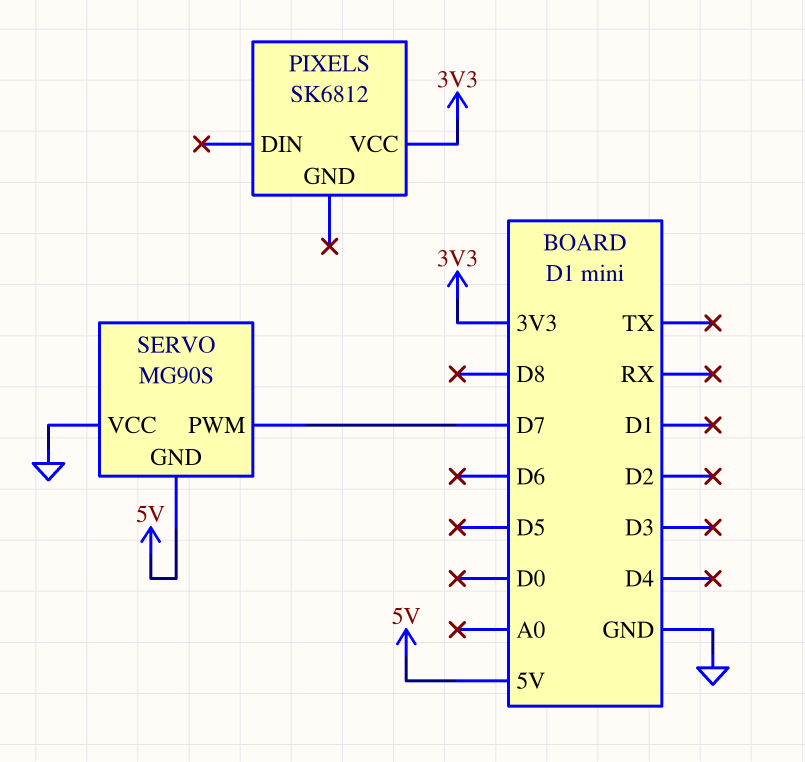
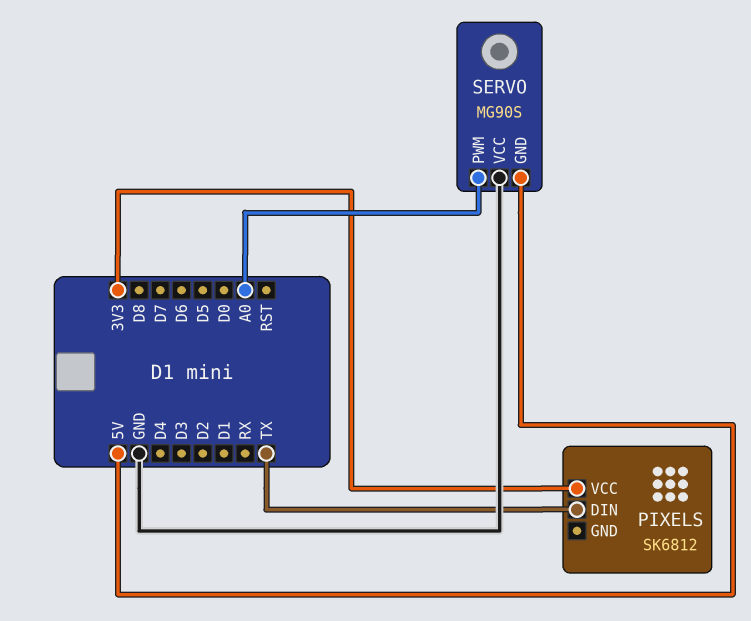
PIXELS pin DIN: none -> TX
SERVO pin PWM: D7 -> A0

